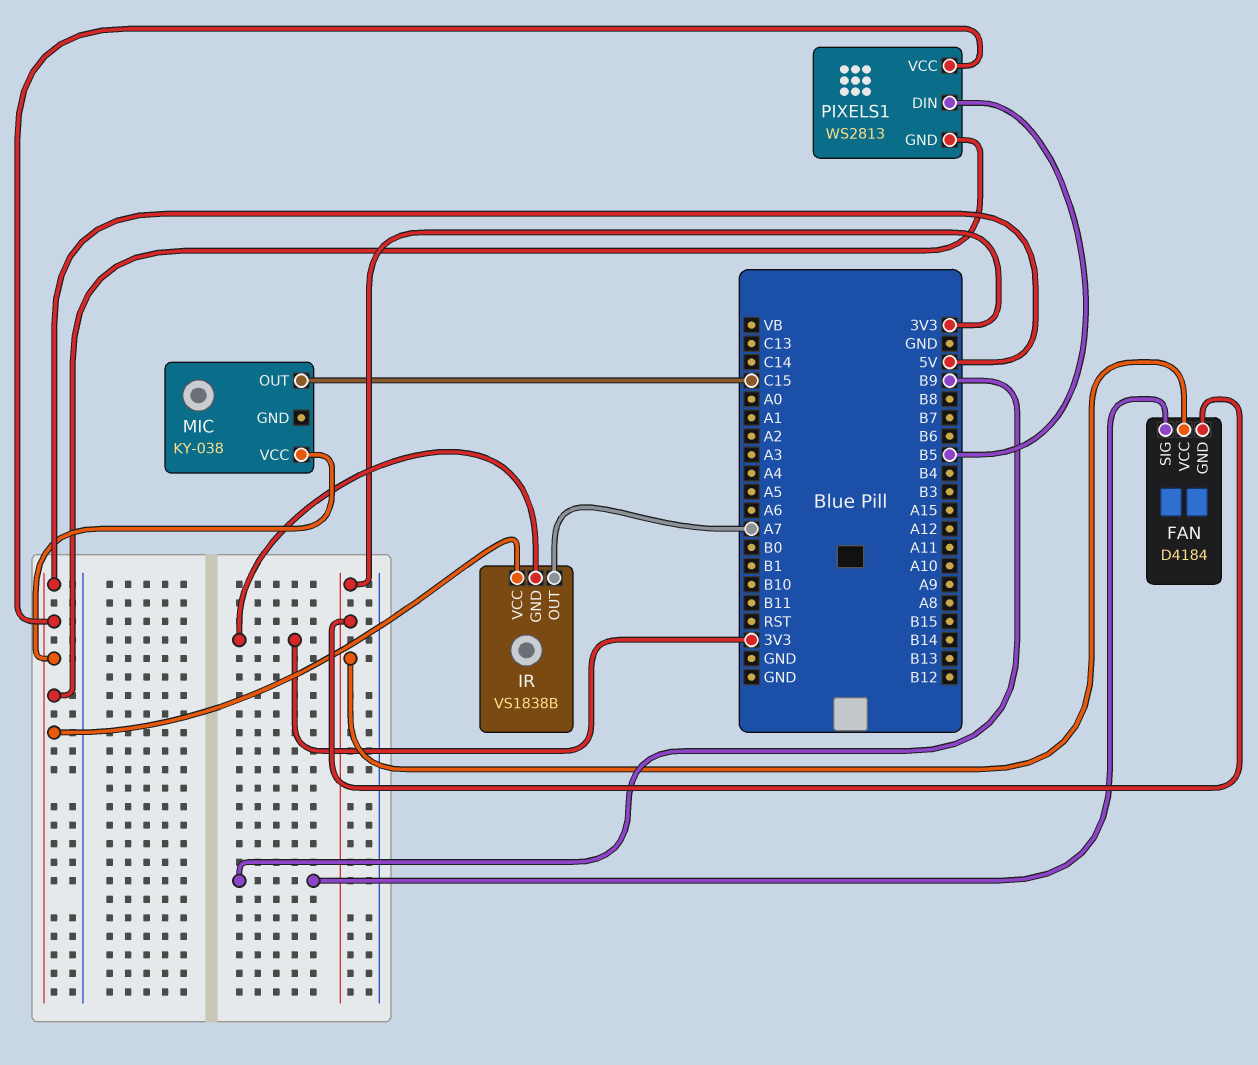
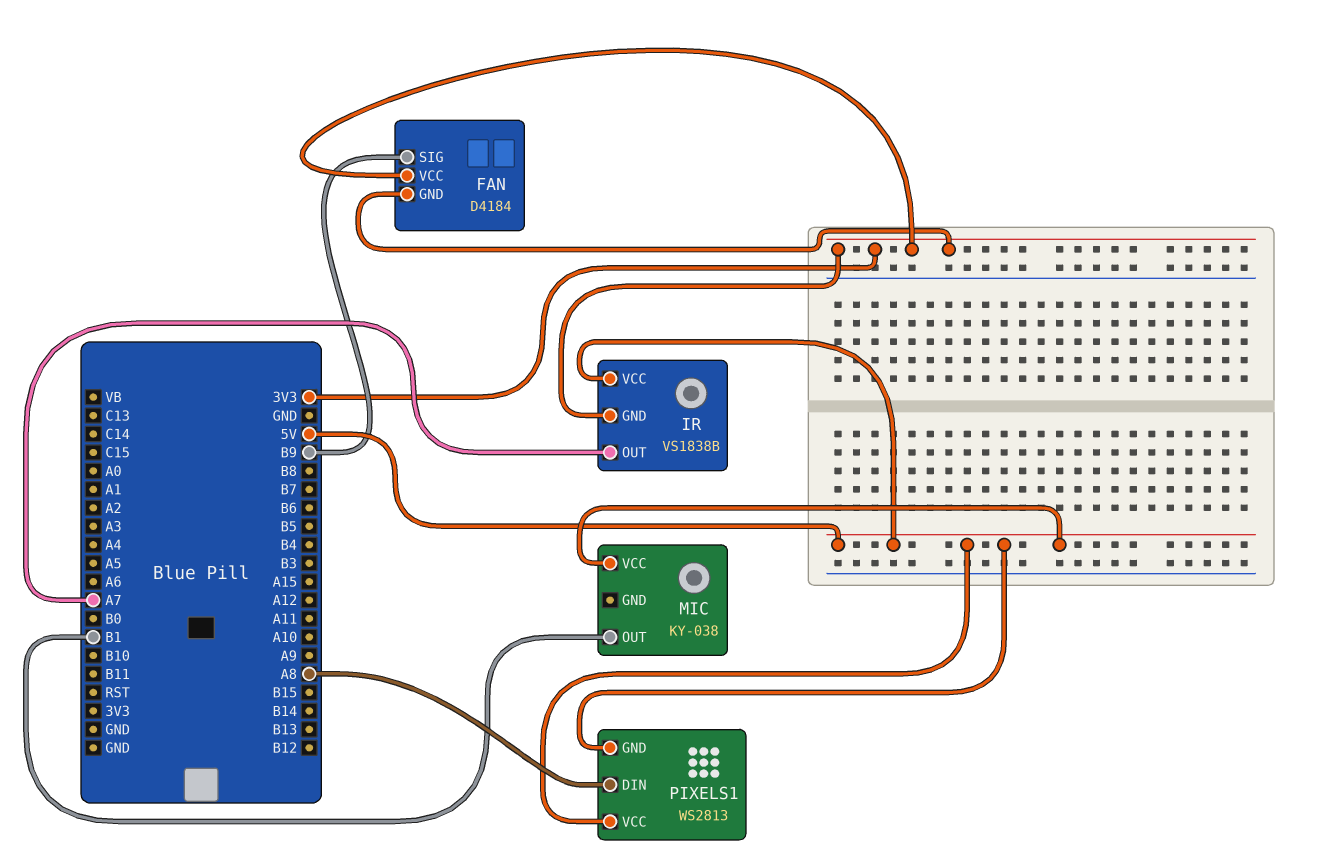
MIC pin OUT: C15 -> B1
PIXELS1 pin DIN: B5 -> A8

